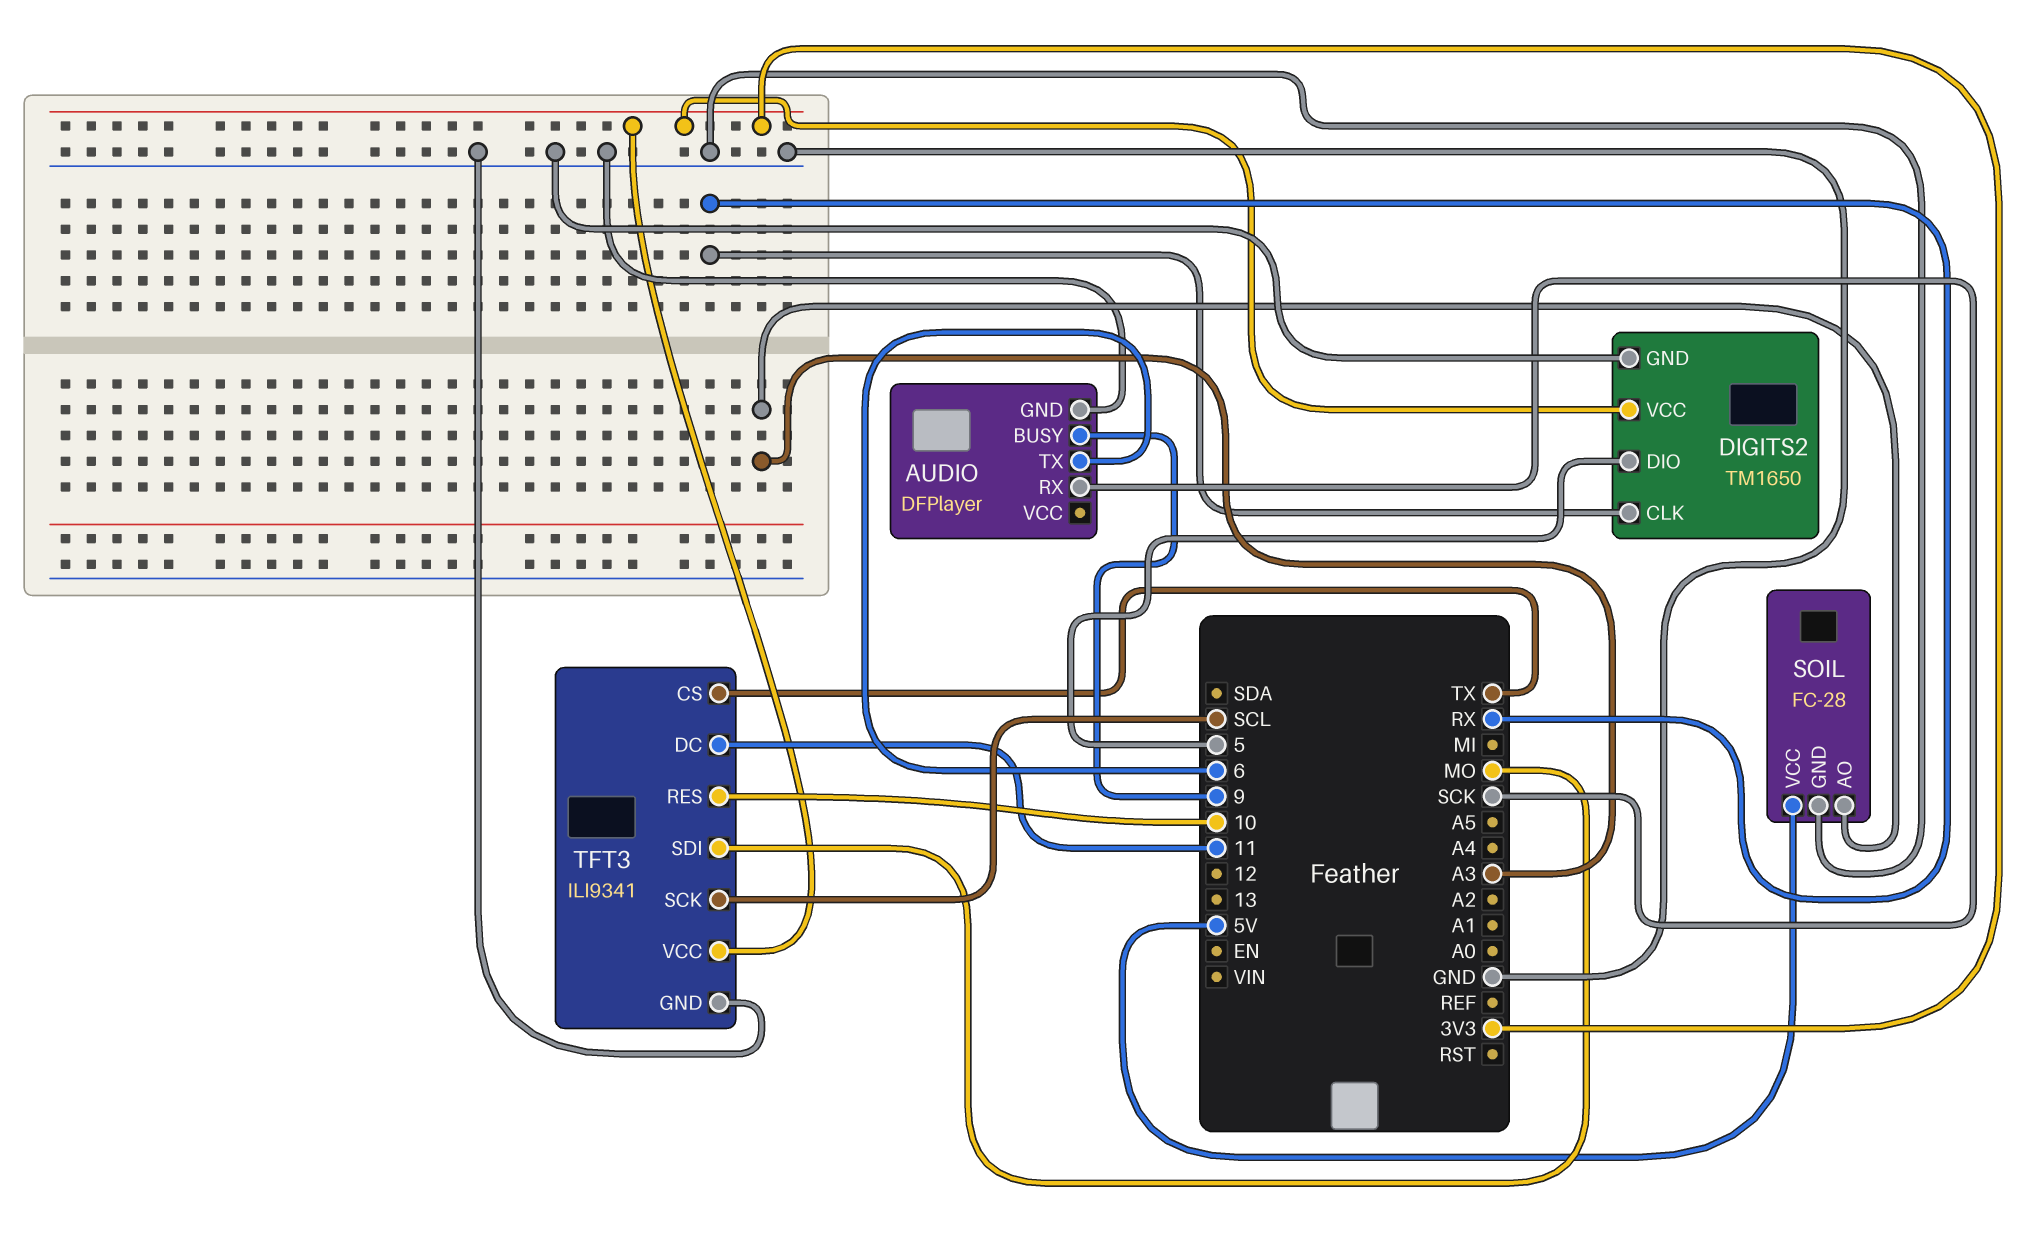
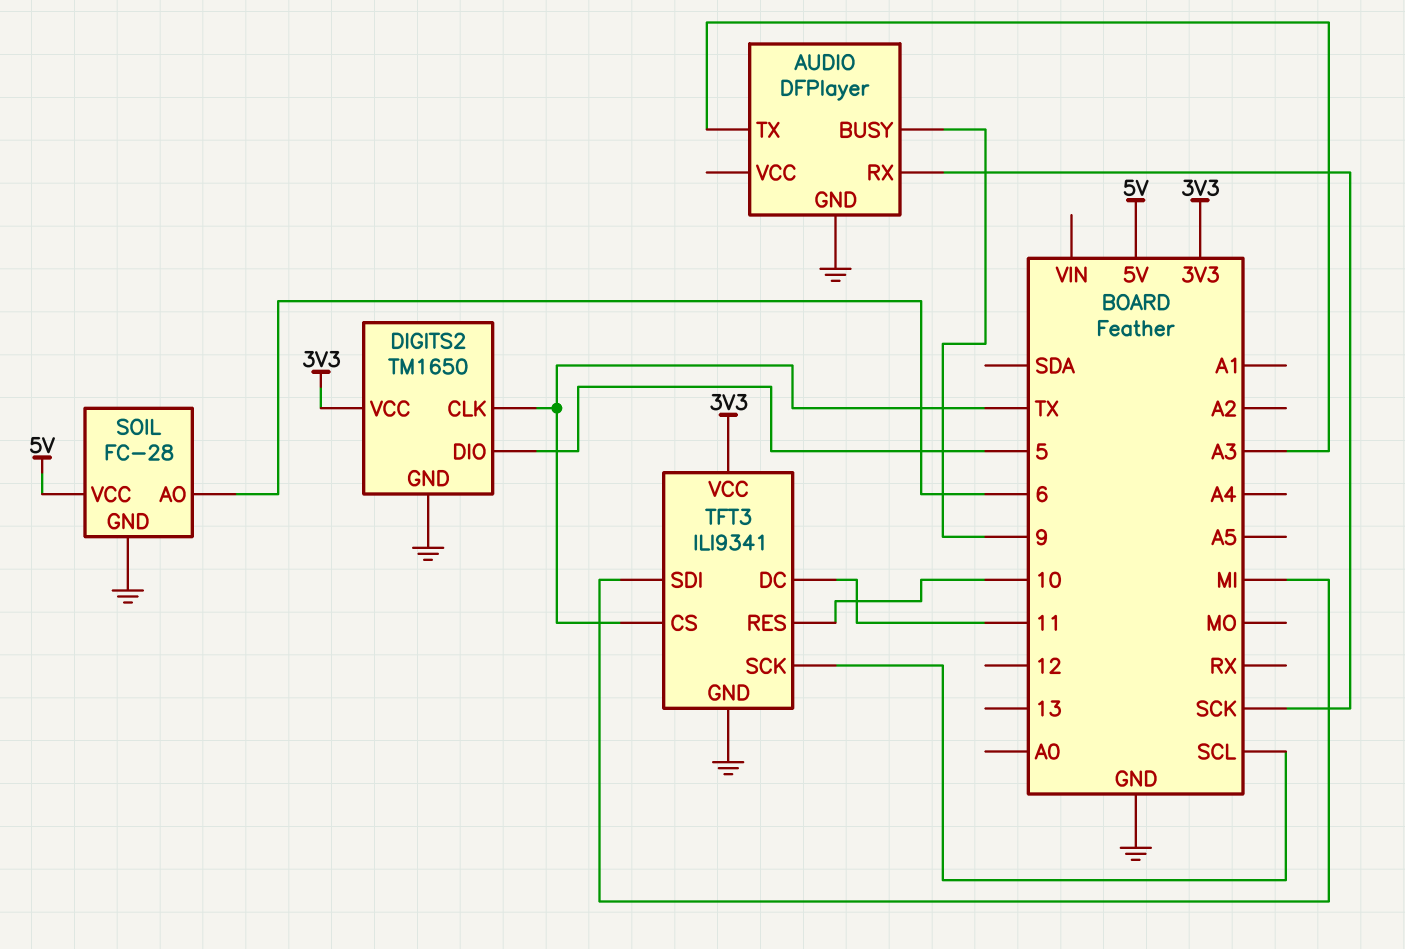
AUDIO pin TX: 6 -> A3
DIGITS2 pin CLK: RX -> TX
SOIL pin AO: A3 -> 6
TFT3 pin SDI: MO -> MI

